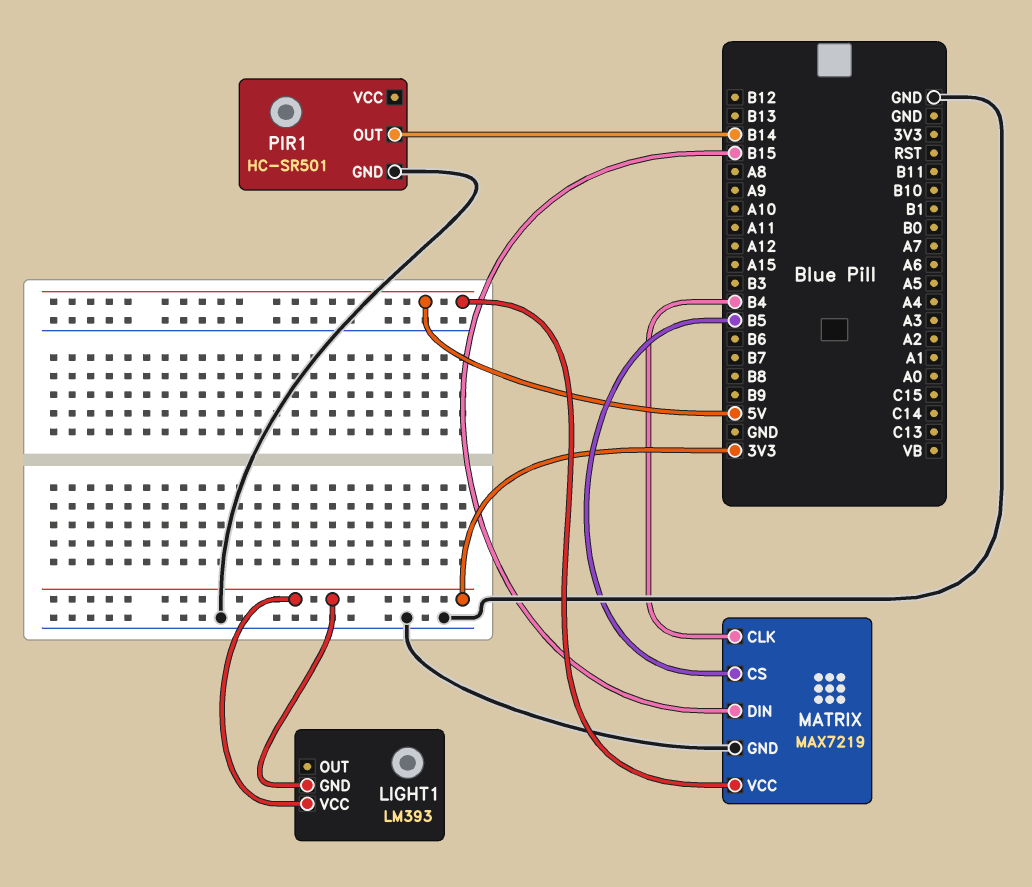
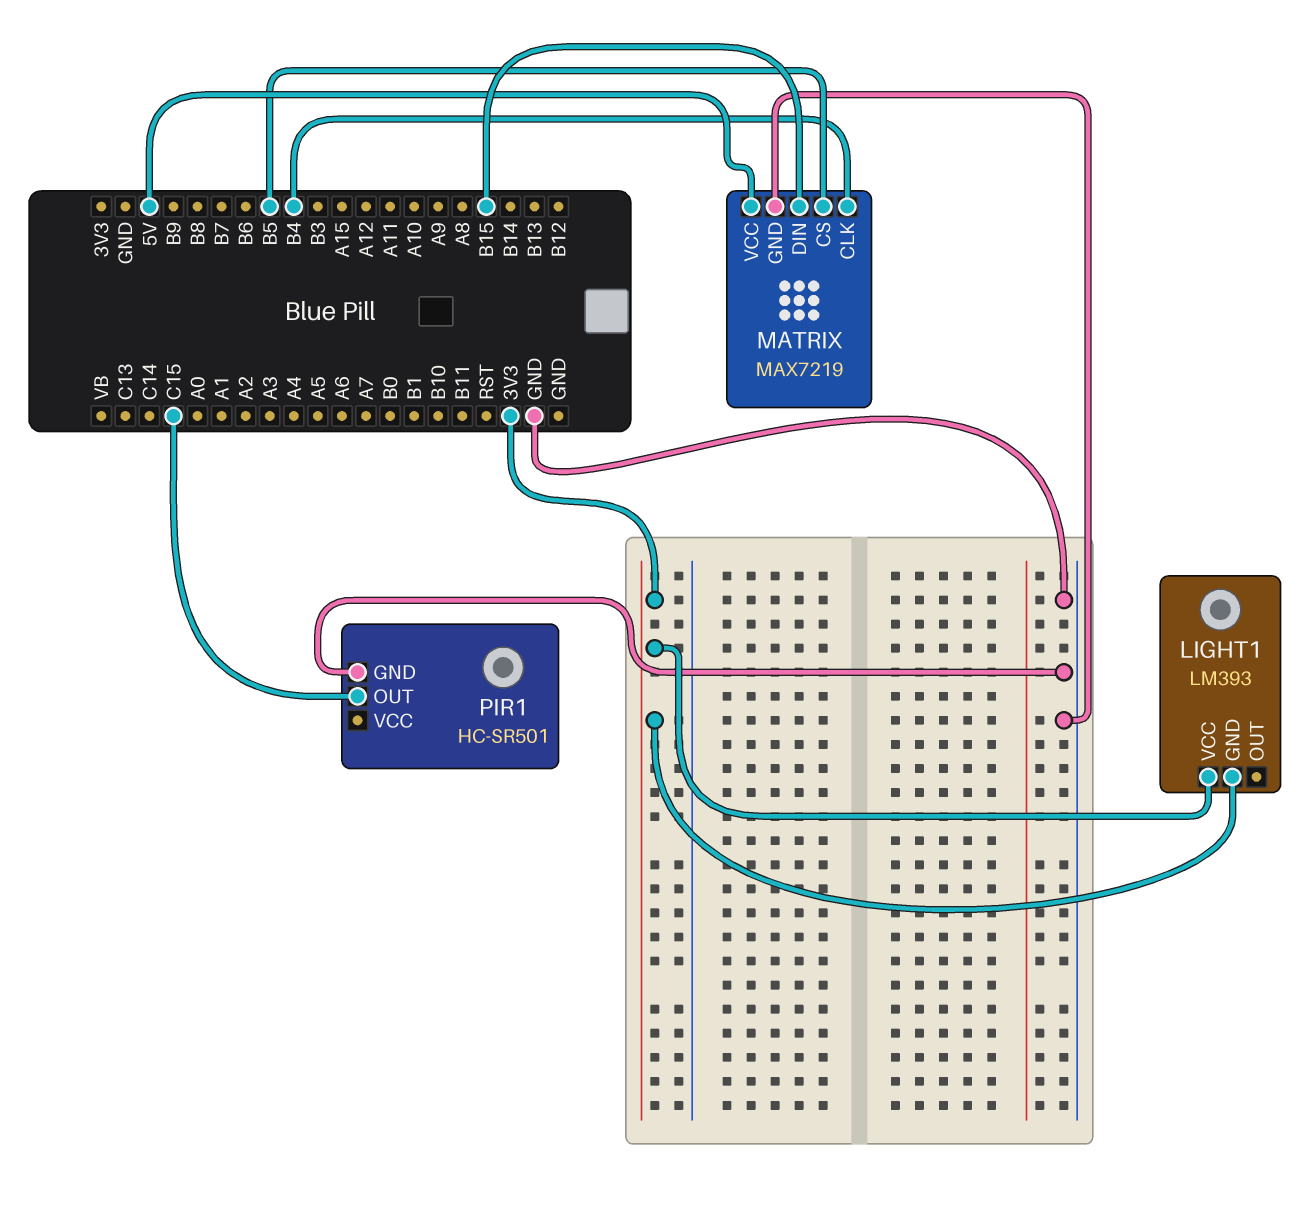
PIR1 pin OUT: B14 -> C15

